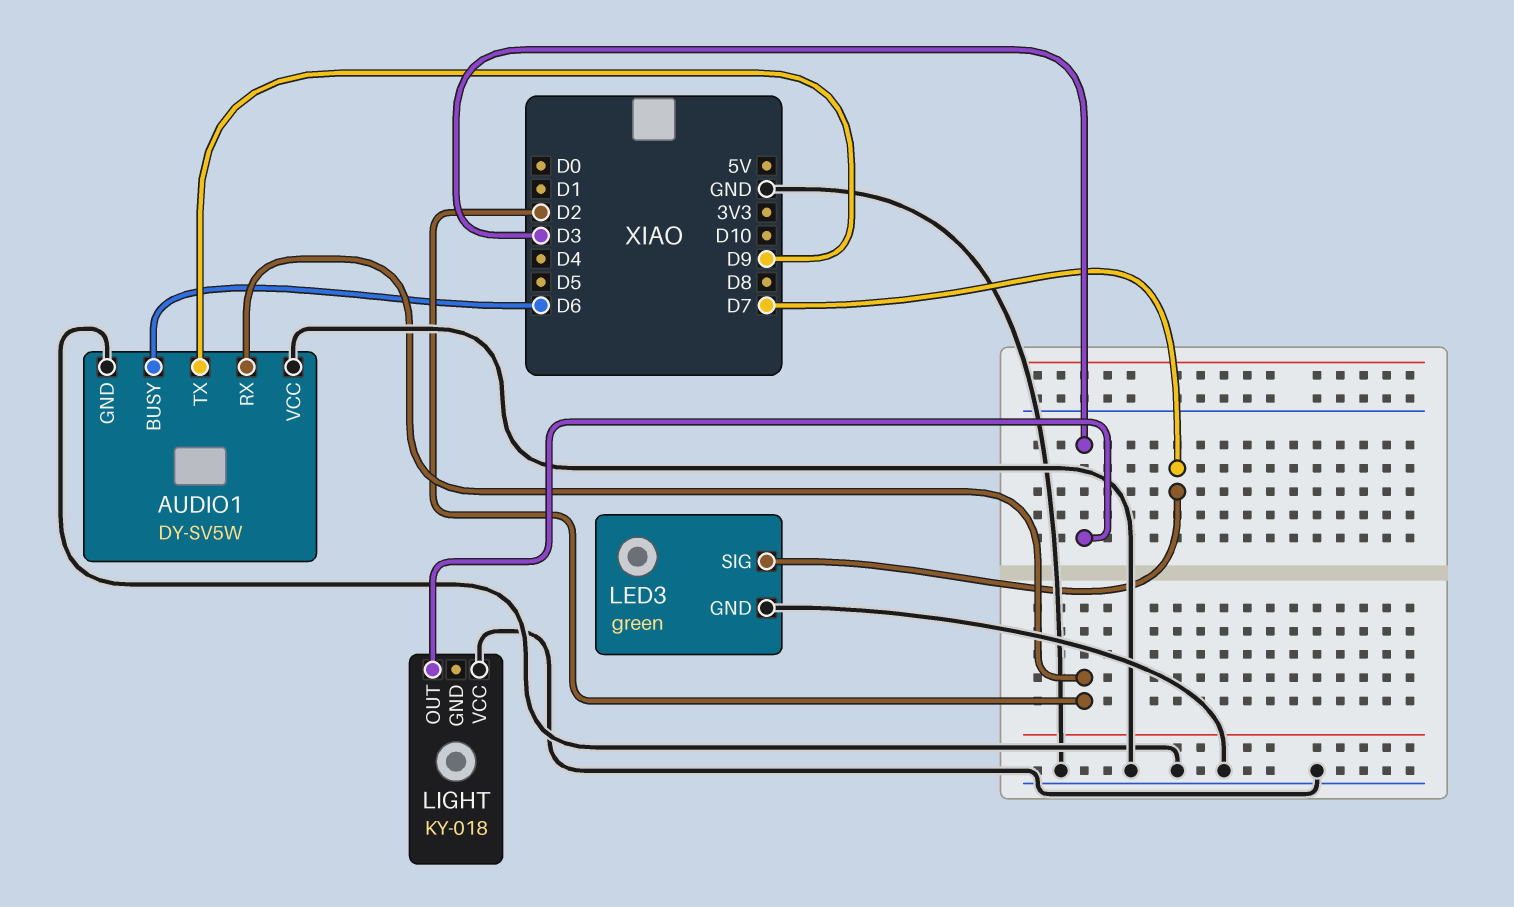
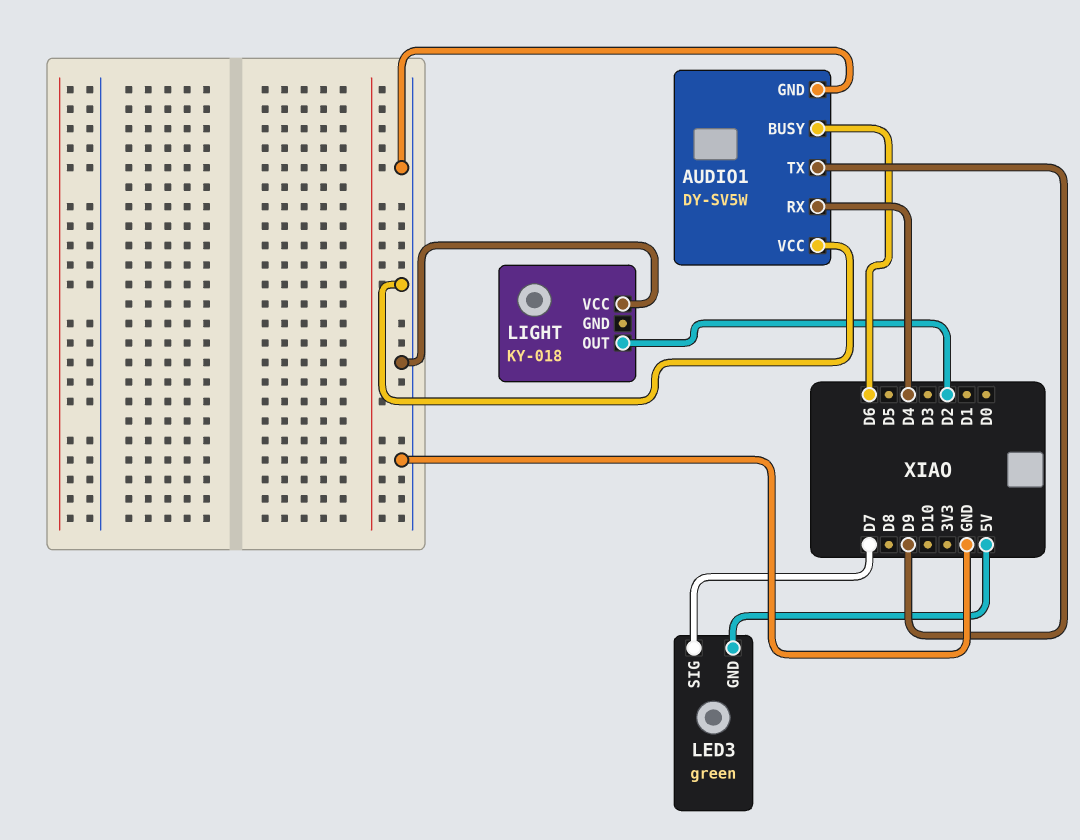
AUDIO1 pin RX: D2 -> D4
LED3 pin GND: GND -> 5V
LIGHT pin OUT: D3 -> D2

